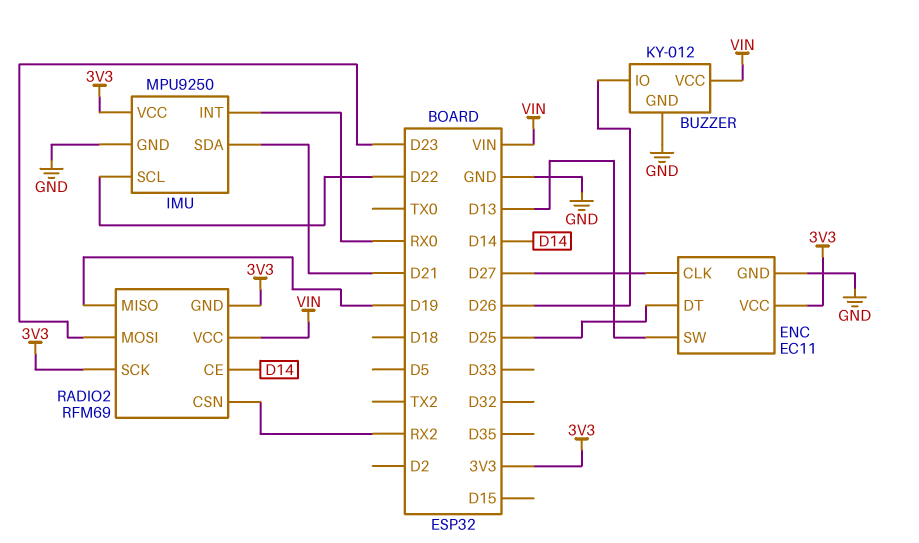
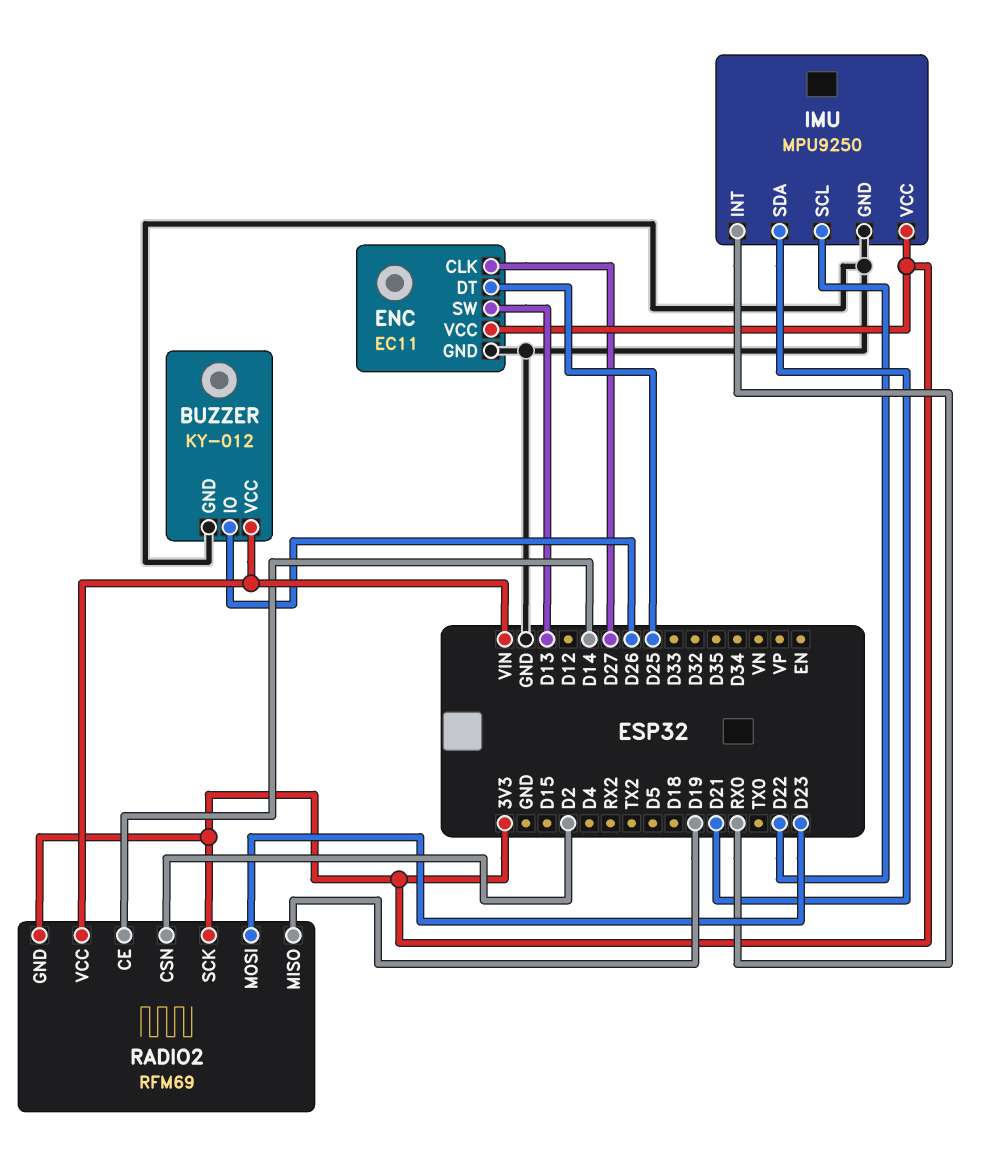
RADIO2 pin CSN: RX2 -> D2

